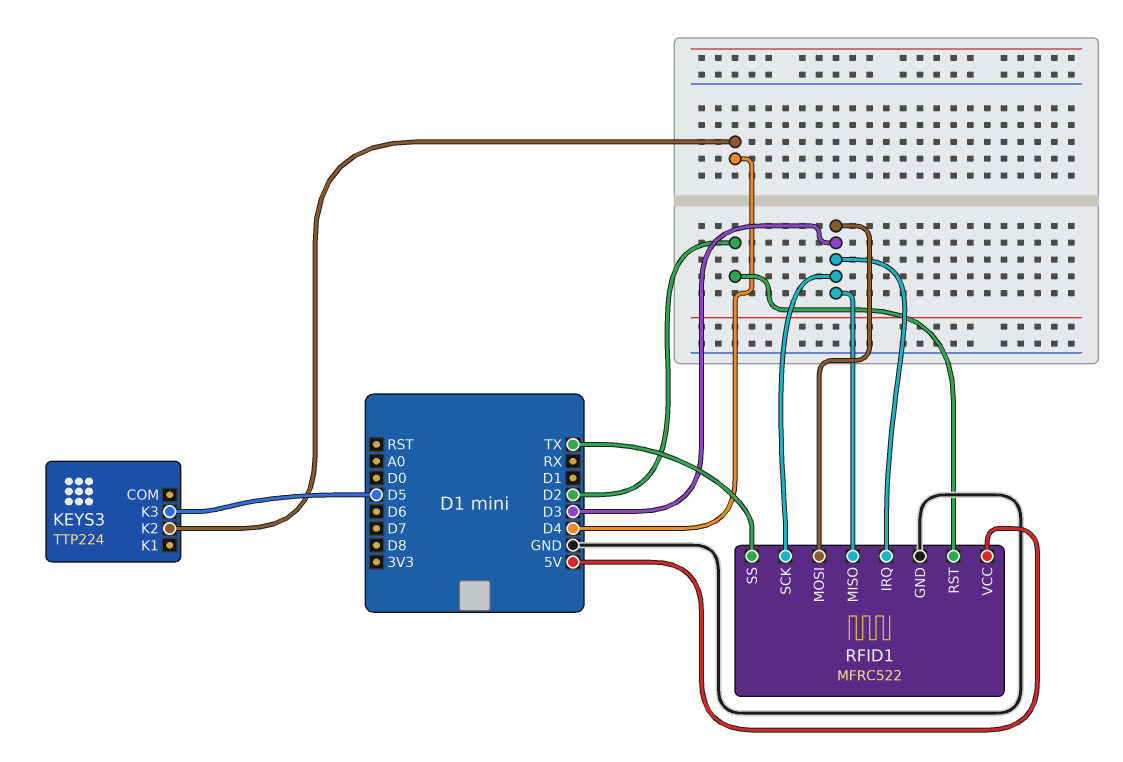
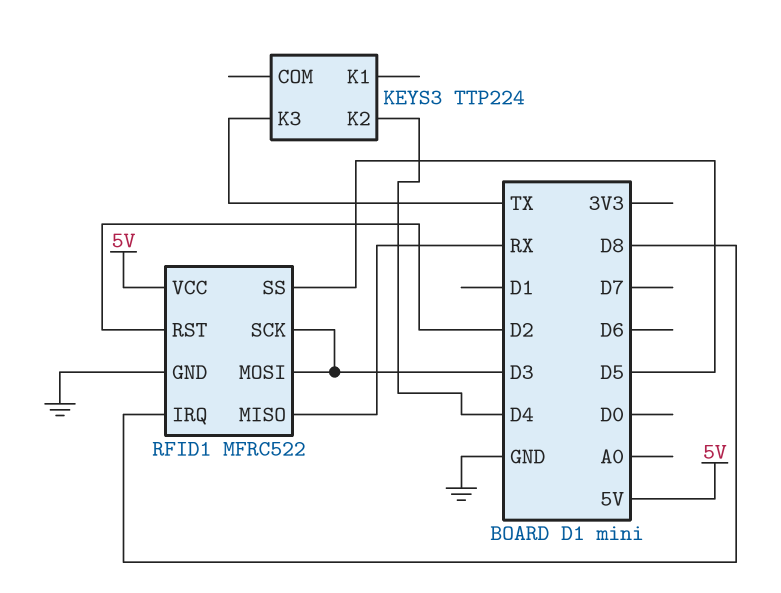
KEYS3 pin K3: D5 -> TX
RFID1 pin IRQ: D3 -> D8
RFID1 pin MISO: D3 -> RX
RFID1 pin SS: TX -> D5

